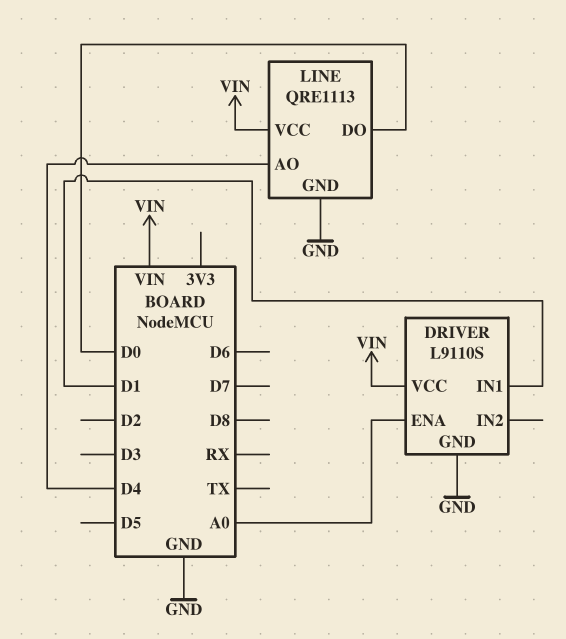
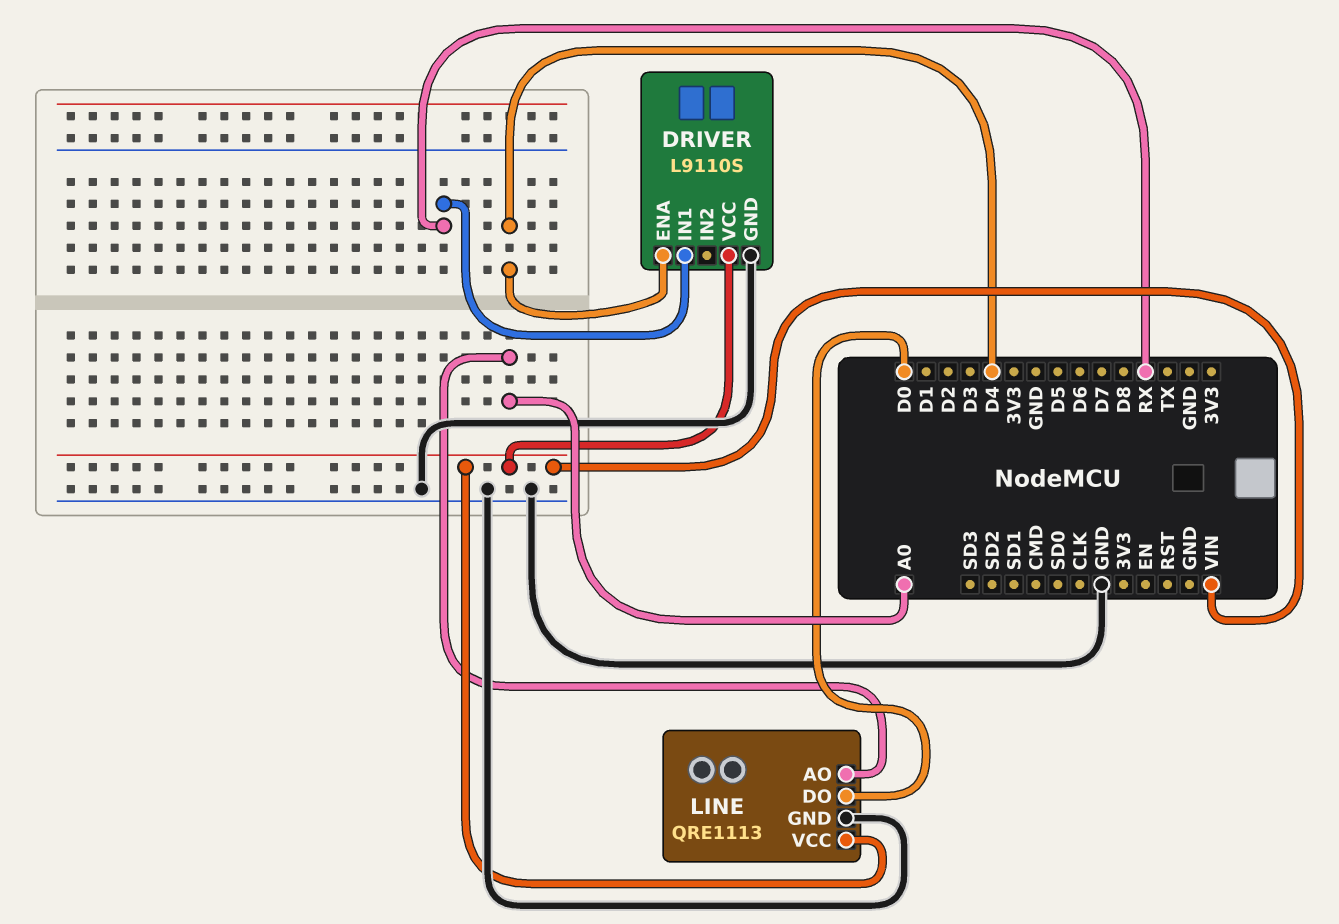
DRIVER pin ENA: A0 -> D4
DRIVER pin IN1: D1 -> RX
LINE pin AO: D4 -> A0

